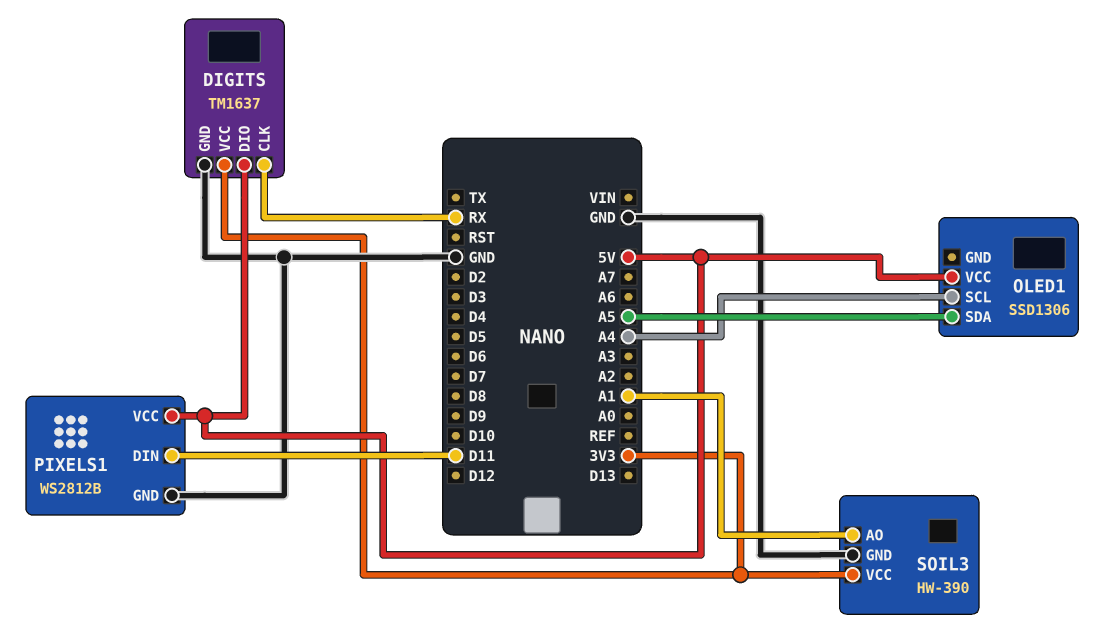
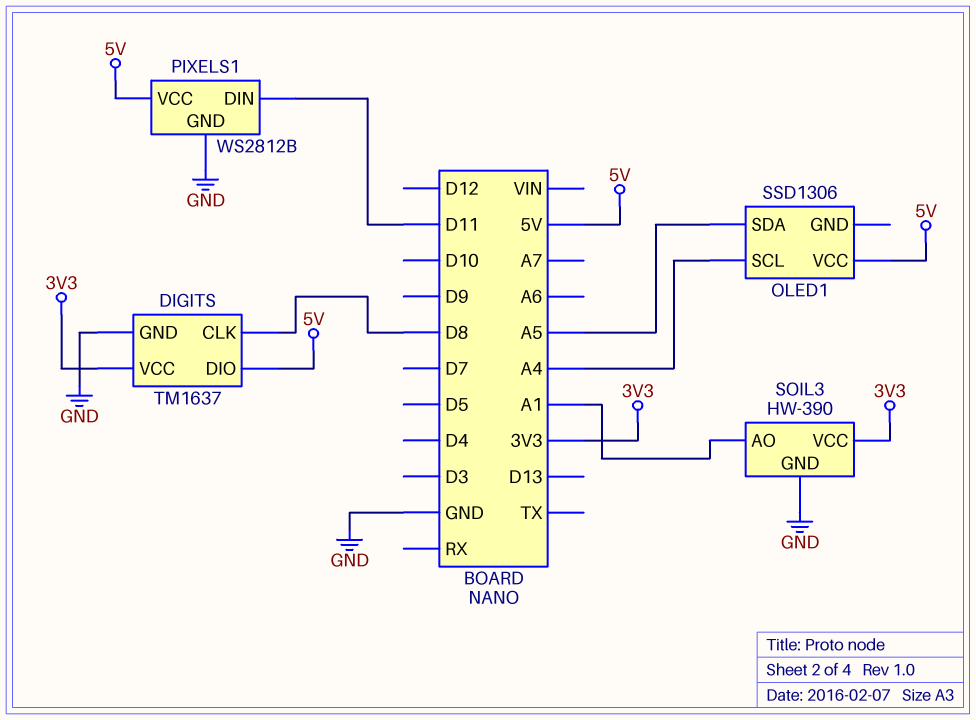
DIGITS pin CLK: RX -> D8

